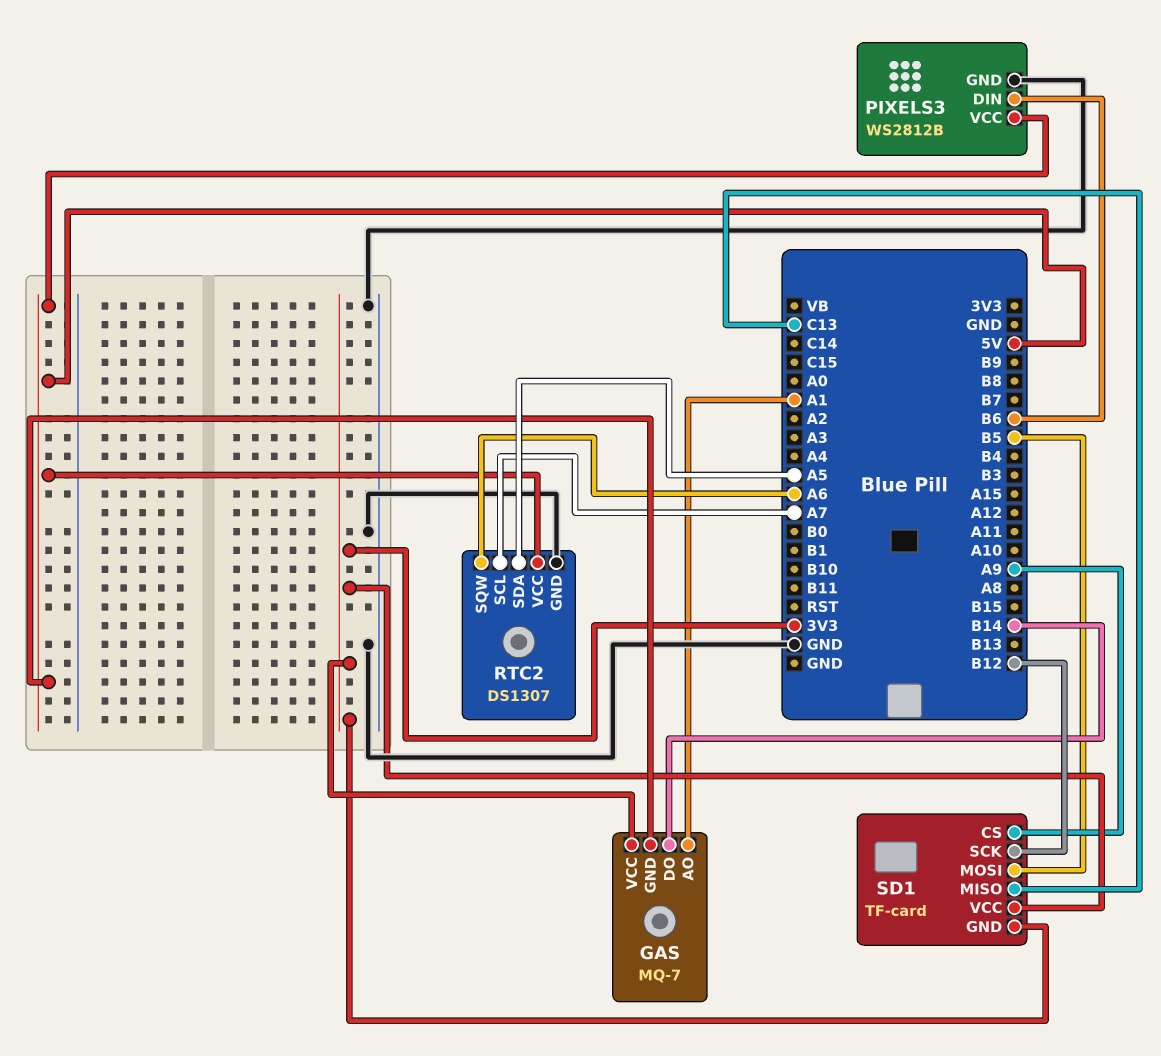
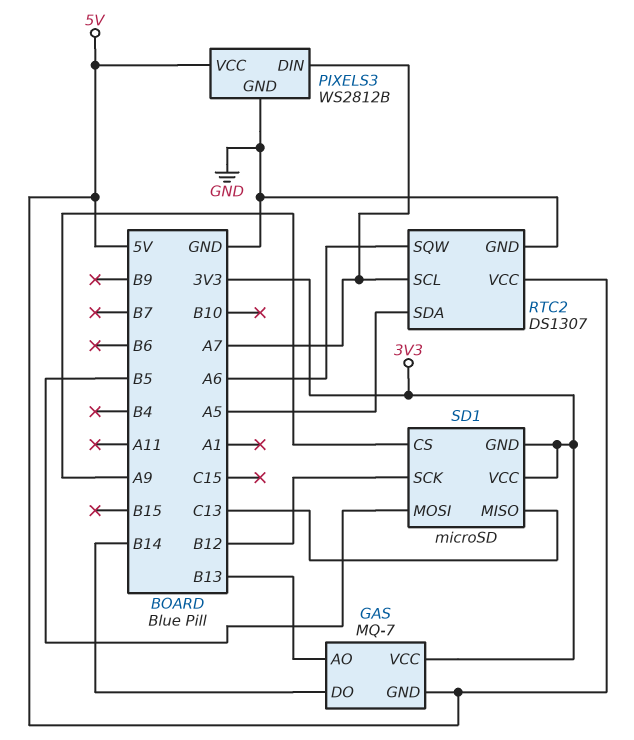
GAS pin AO: A1 -> B13
PIXELS3 pin DIN: B6 -> A7
SD1: TF-card -> microSD

